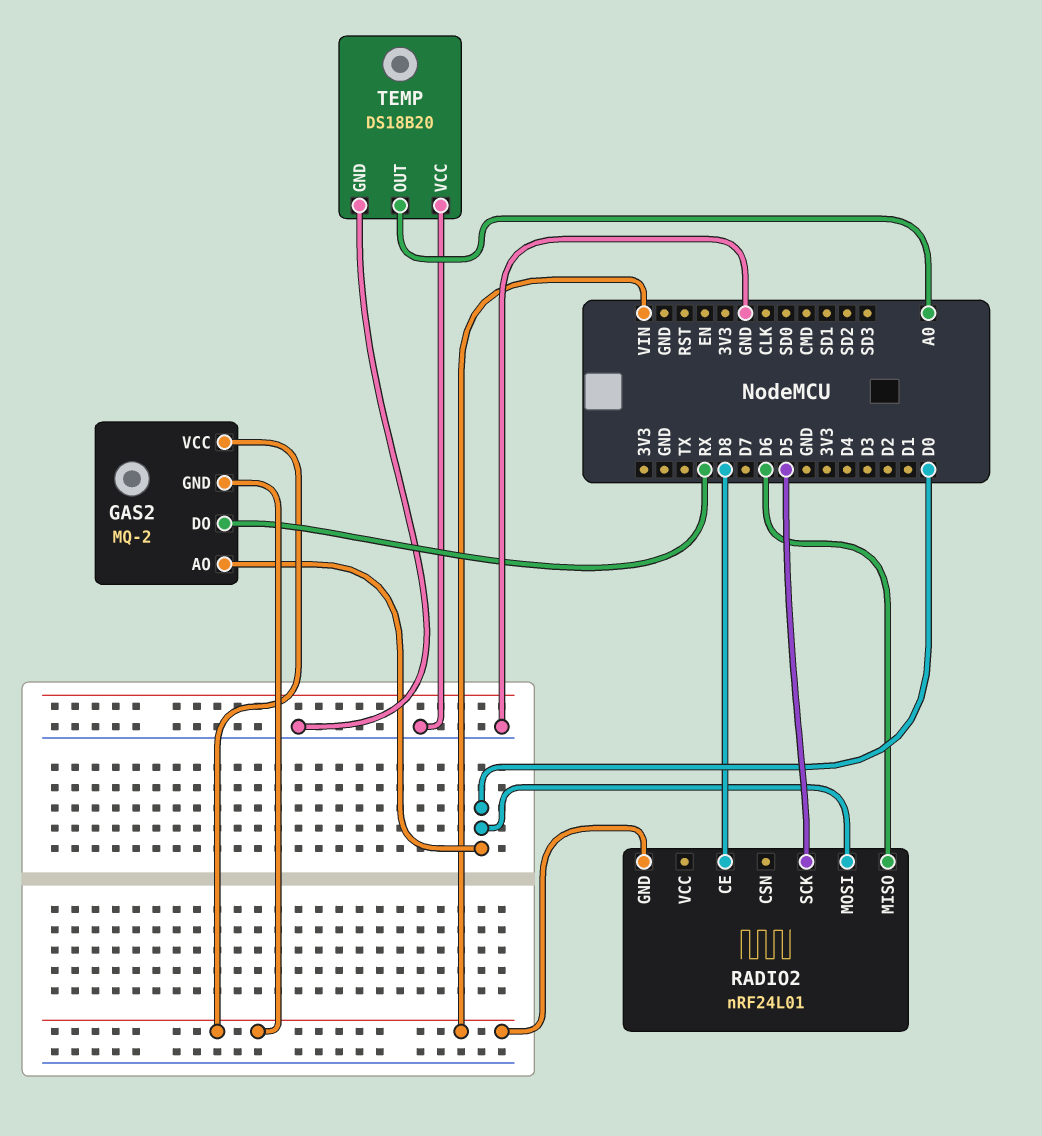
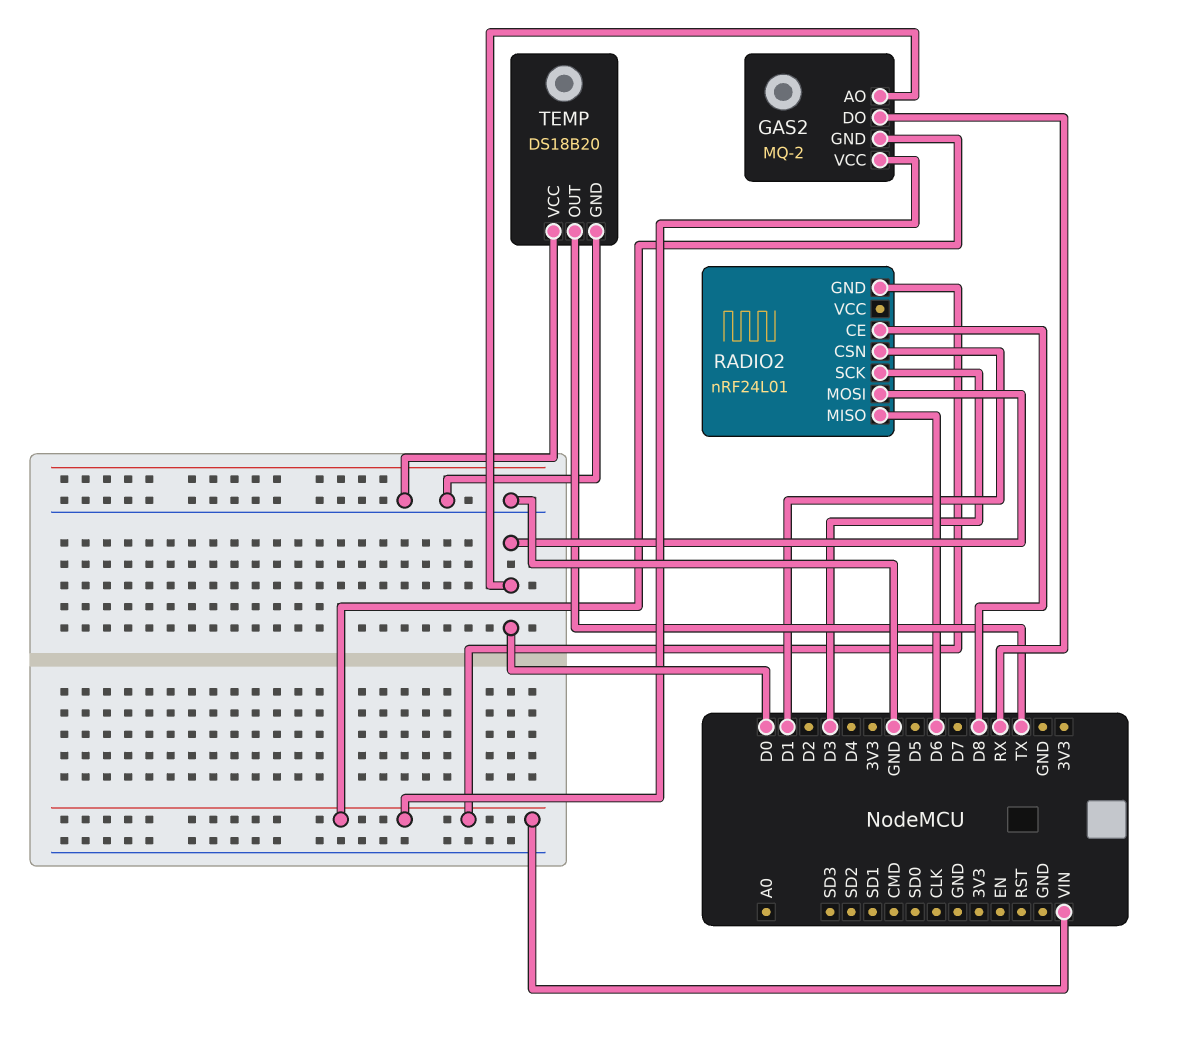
RADIO2 pin CSN: none -> D1
RADIO2 pin SCK: D5 -> D3
TEMP pin OUT: A0 -> TX

